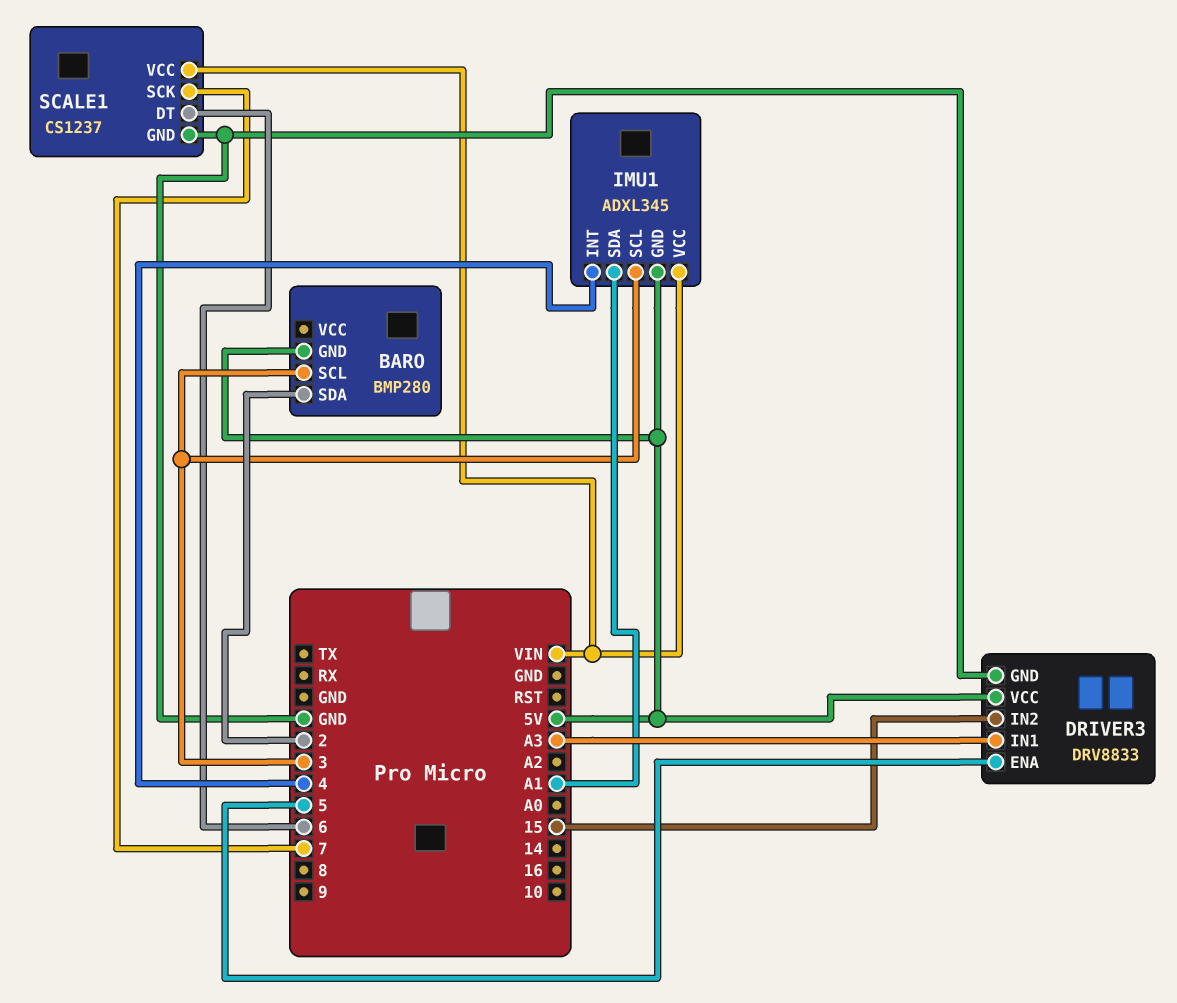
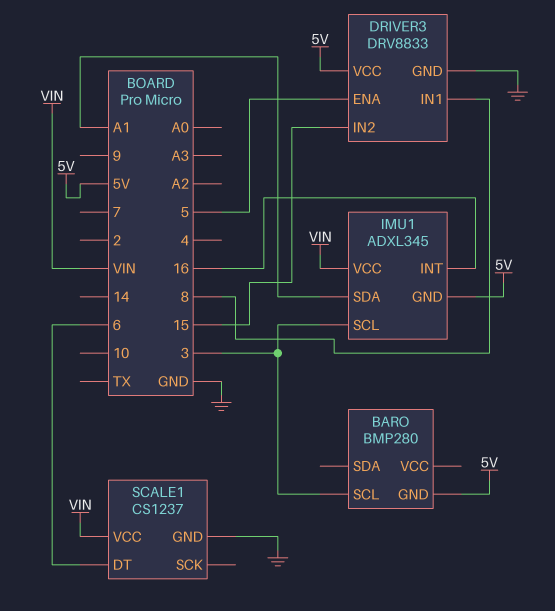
BARO pin SDA: 2 -> none
DRIVER3 pin IN1: A3 -> 8
IMU1 pin INT: 4 -> 16
SCALE1 pin SCK: 7 -> none

